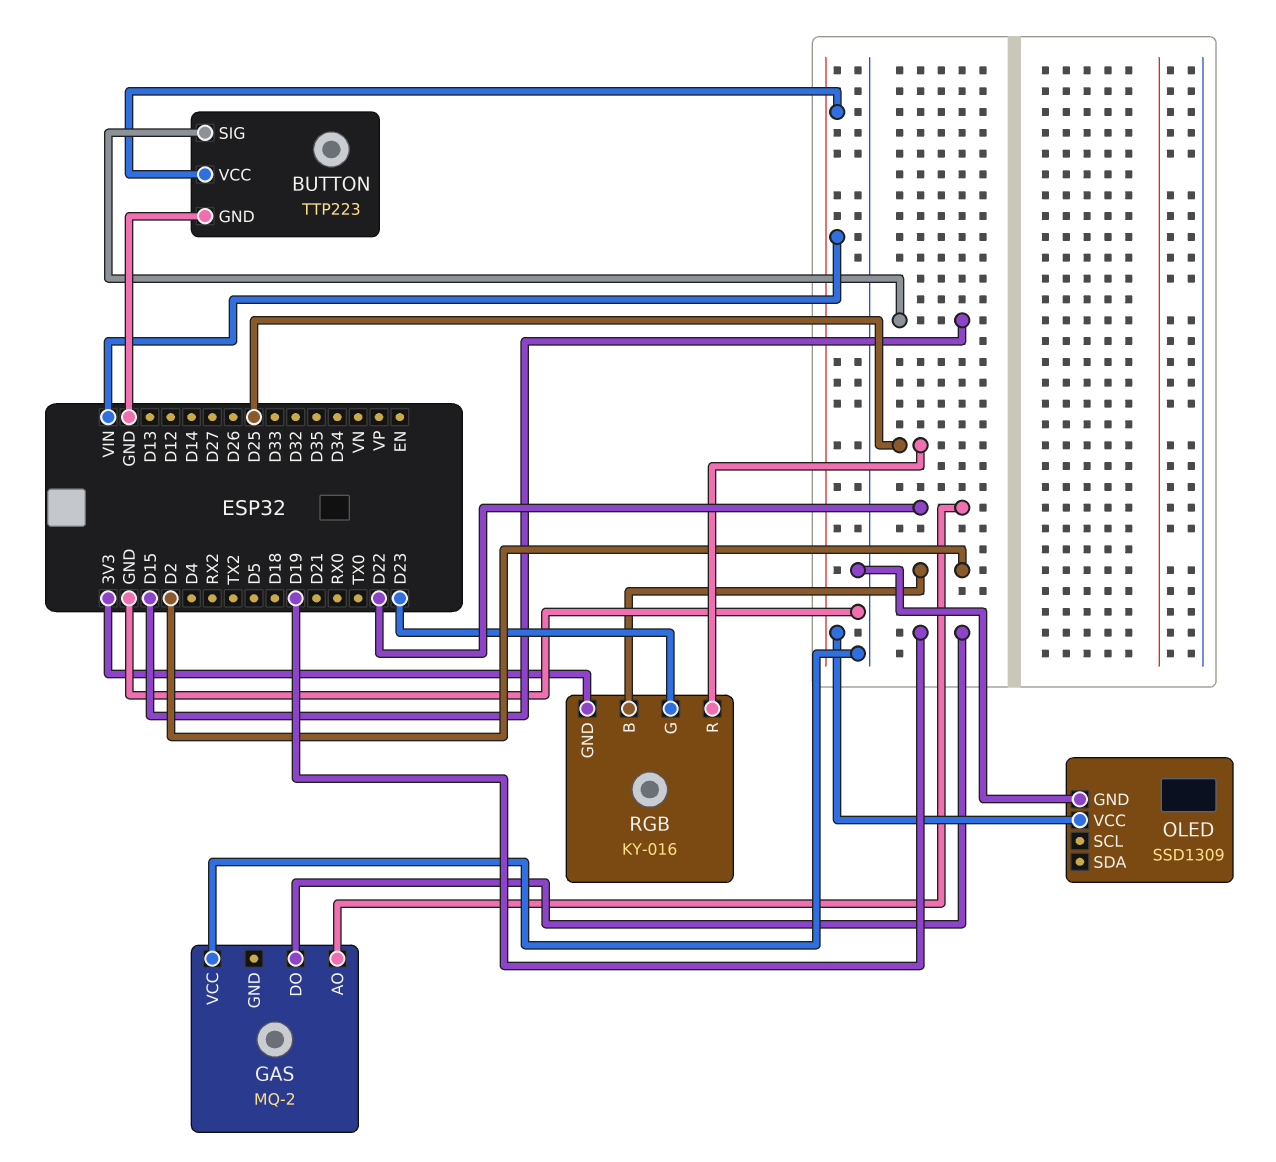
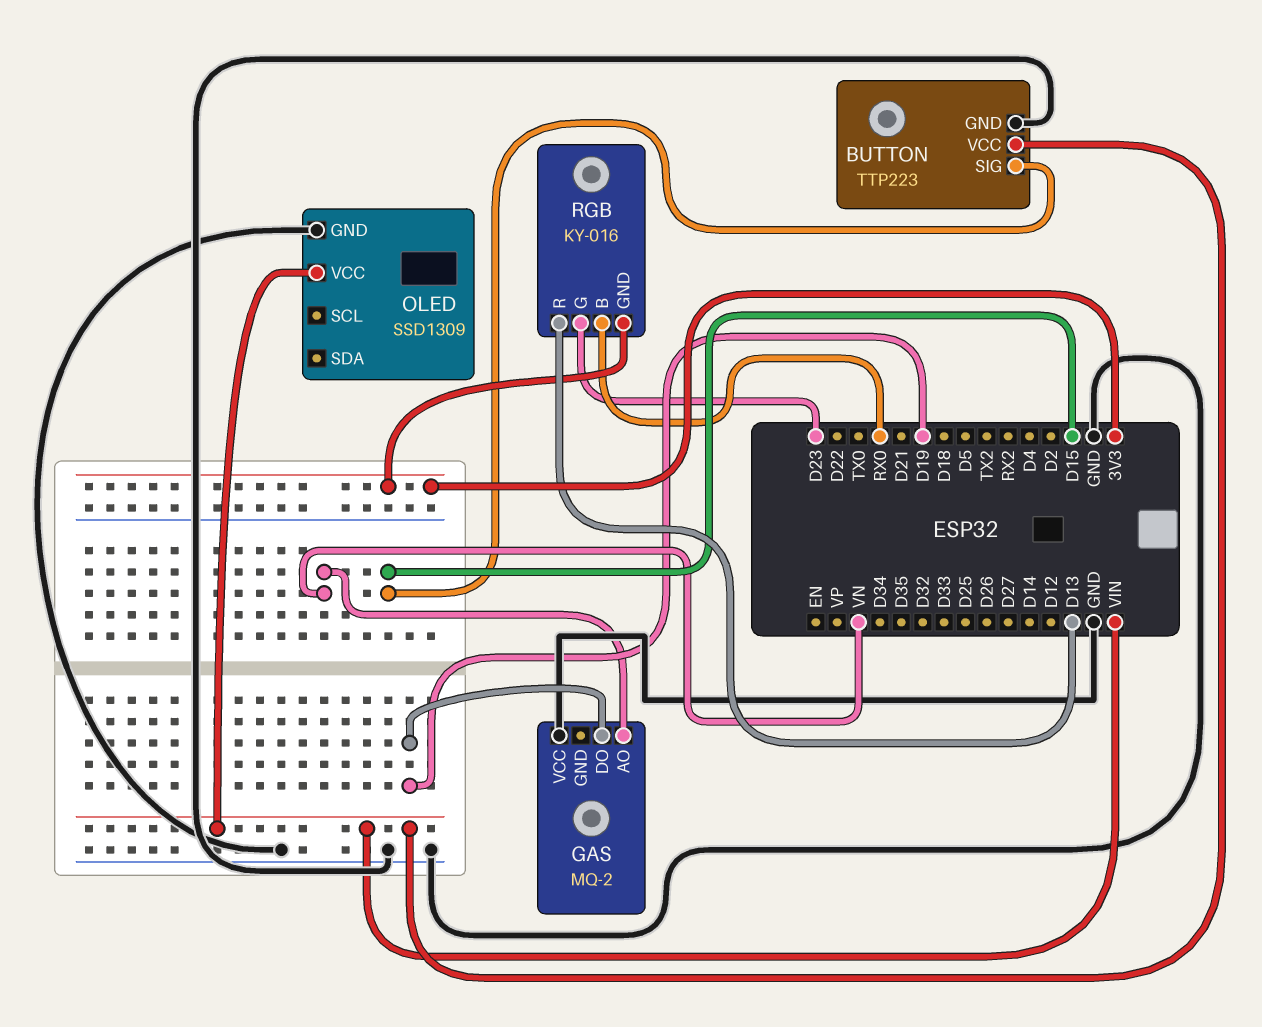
GAS pin AO: D22 -> VN
RGB pin B: D2 -> RX0
RGB pin R: D25 -> D13

